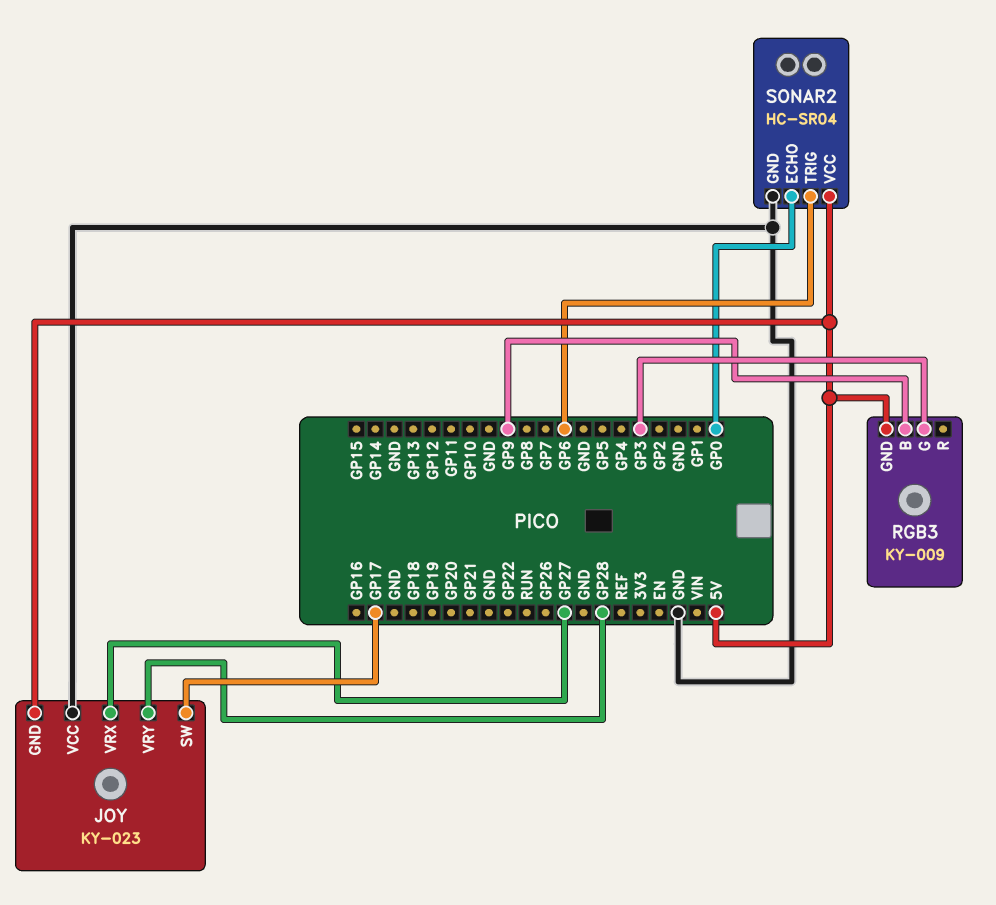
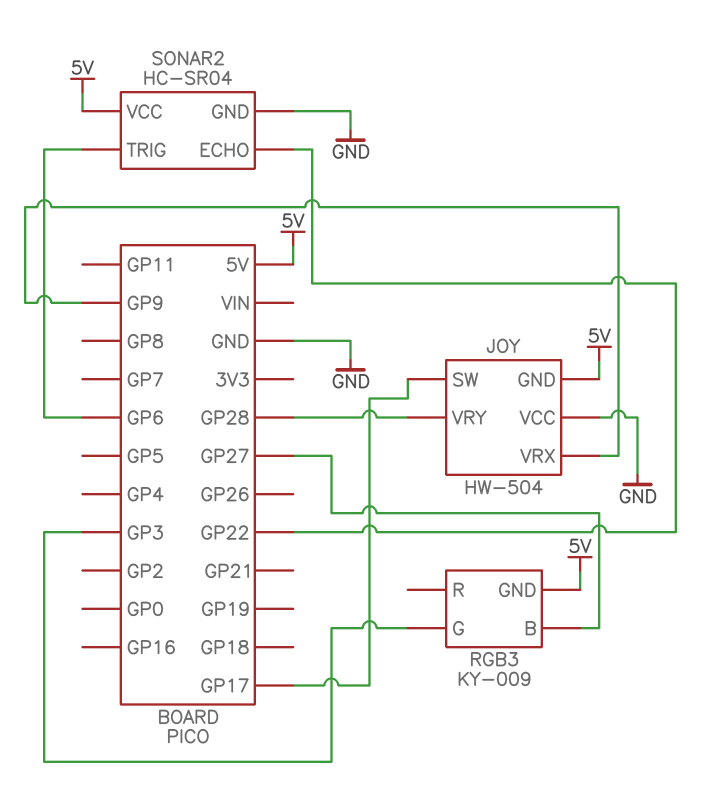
JOY: KY-023 -> HW-504
JOY pin VRX: GP27 -> GP9
RGB3 pin B: GP9 -> GP27
SONAR2 pin ECHO: GP0 -> GP22

